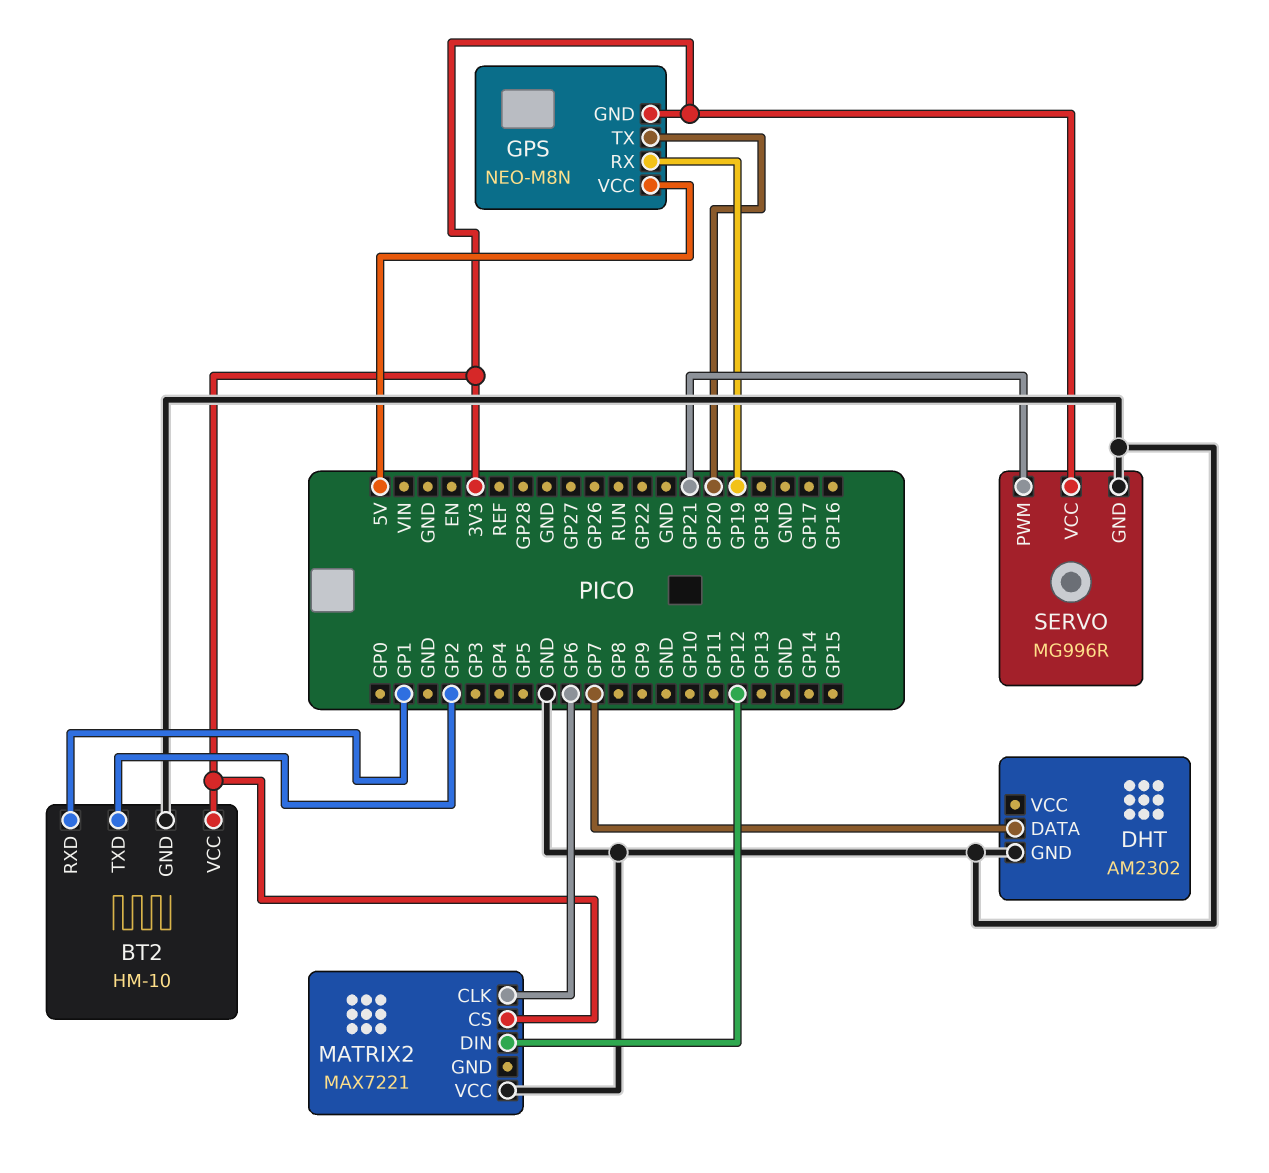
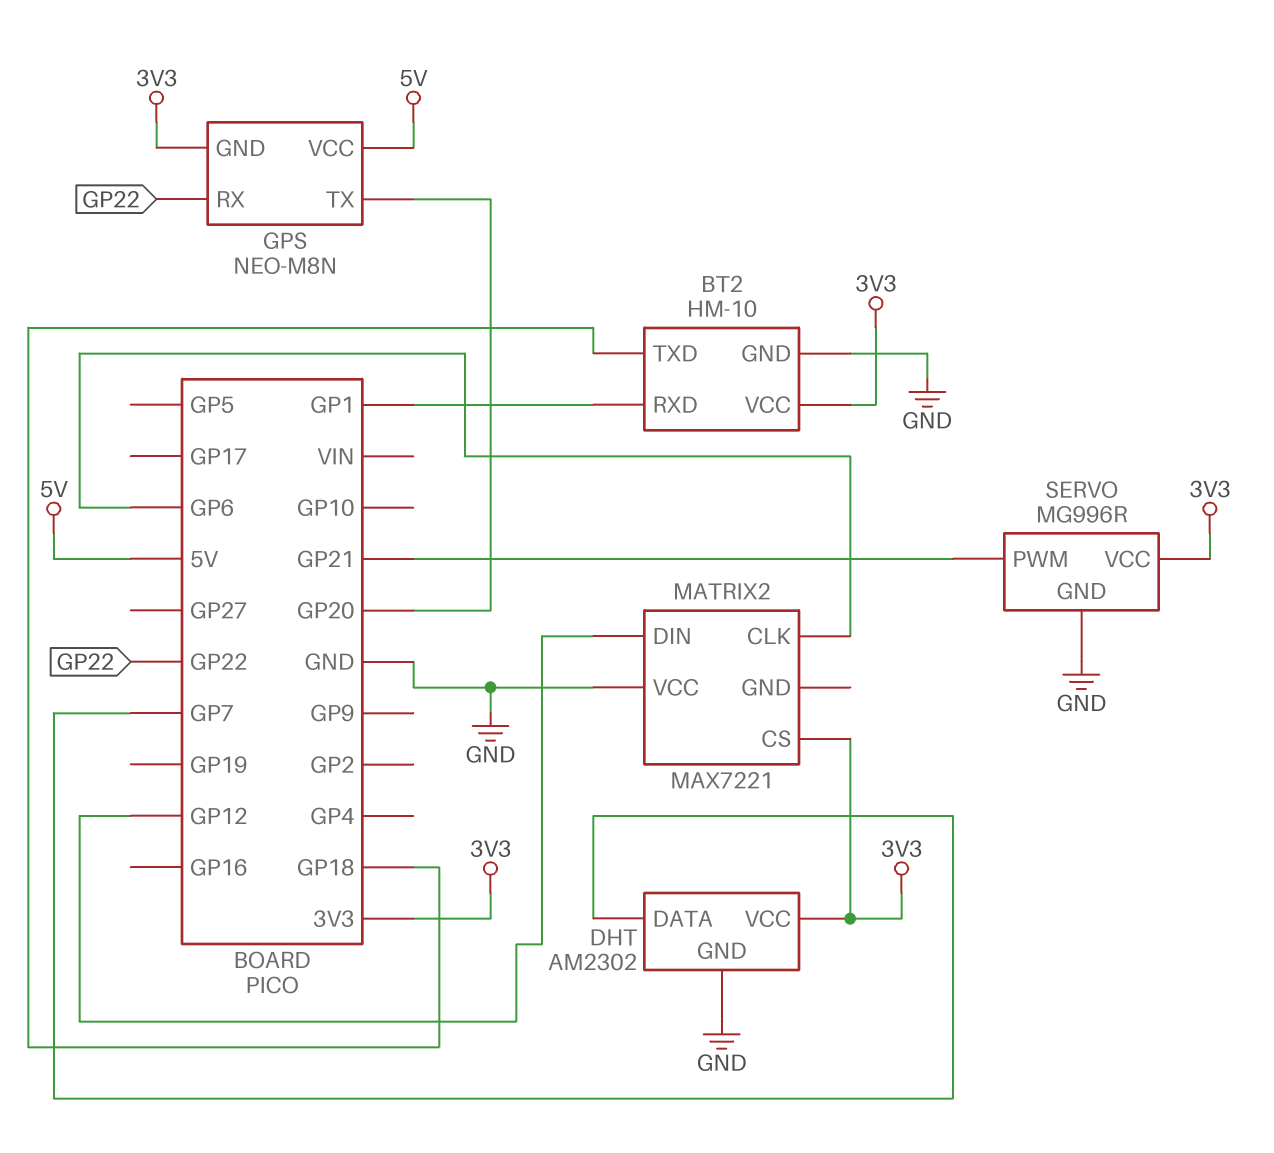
BT2 pin TXD: GP2 -> GP18
DHT pin VCC: none -> 3V3
GPS pin RX: GP19 -> GP22

